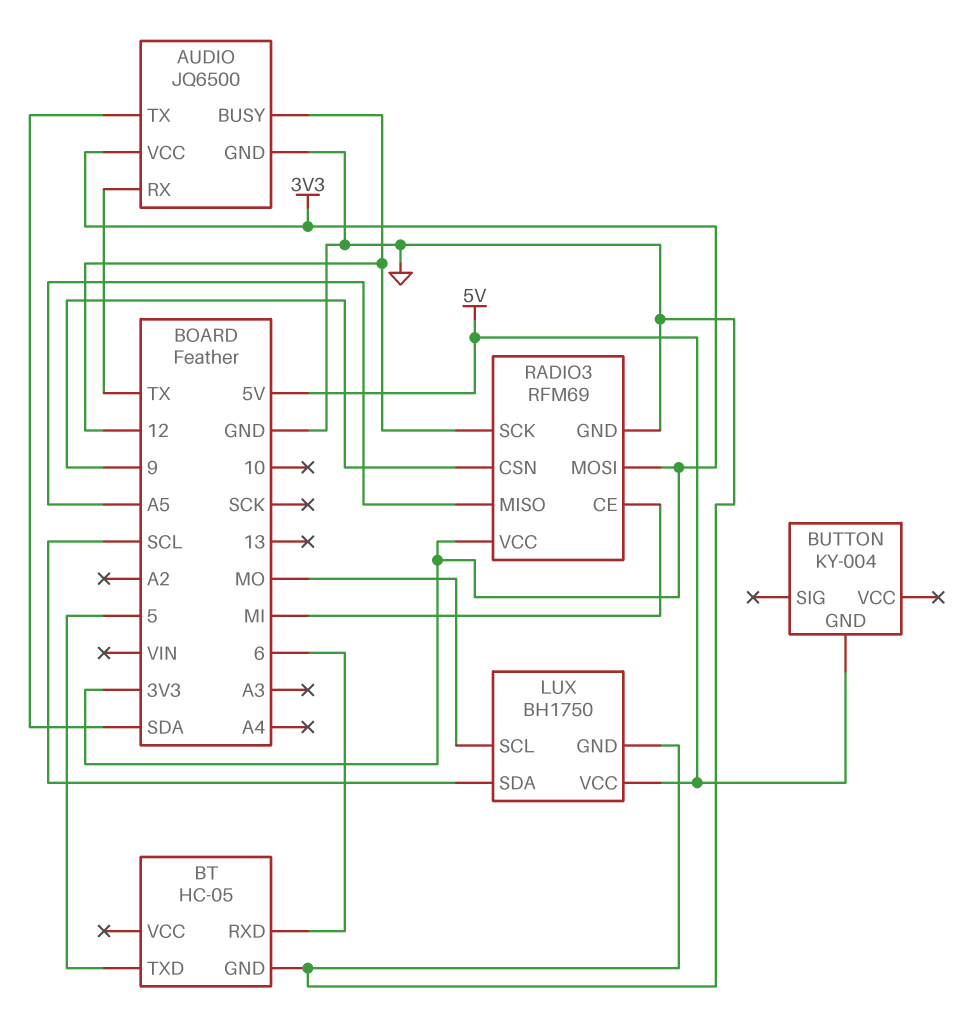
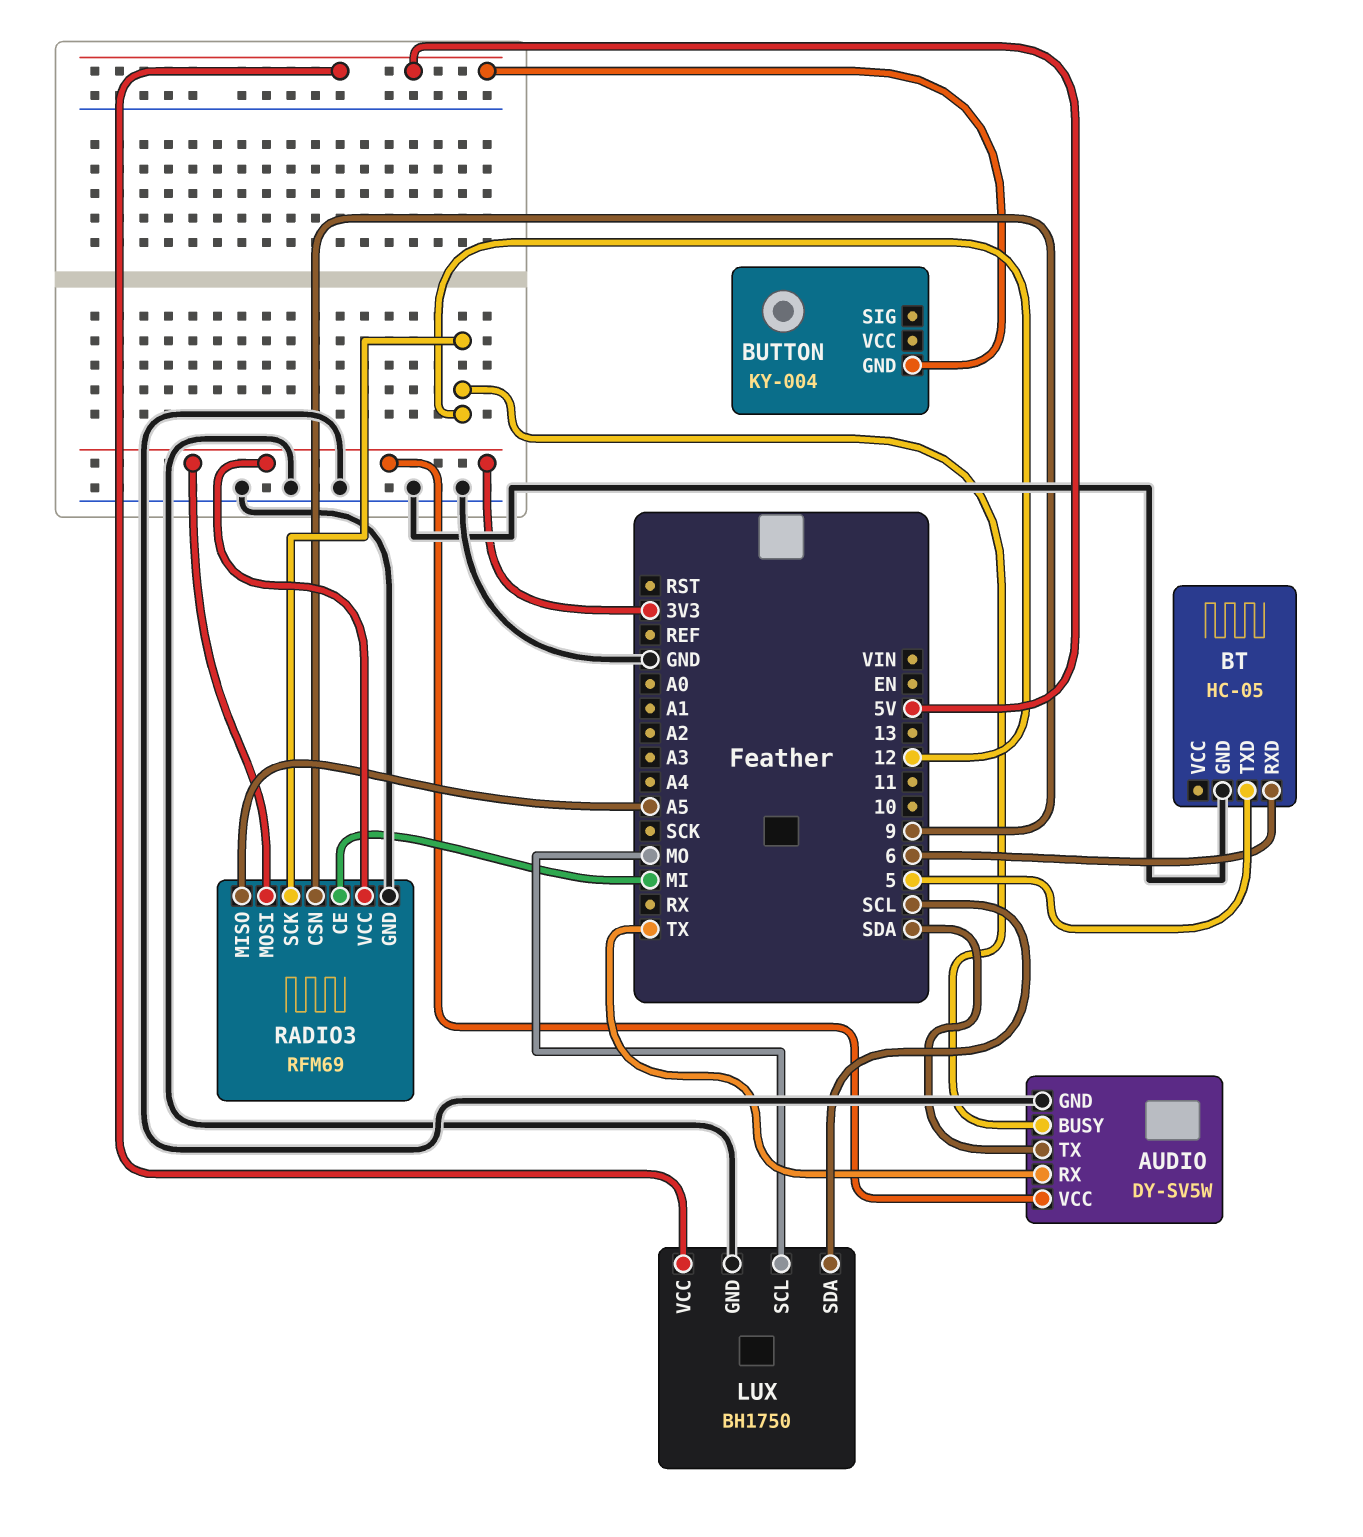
AUDIO: JQ6500 -> DY-SV5W

